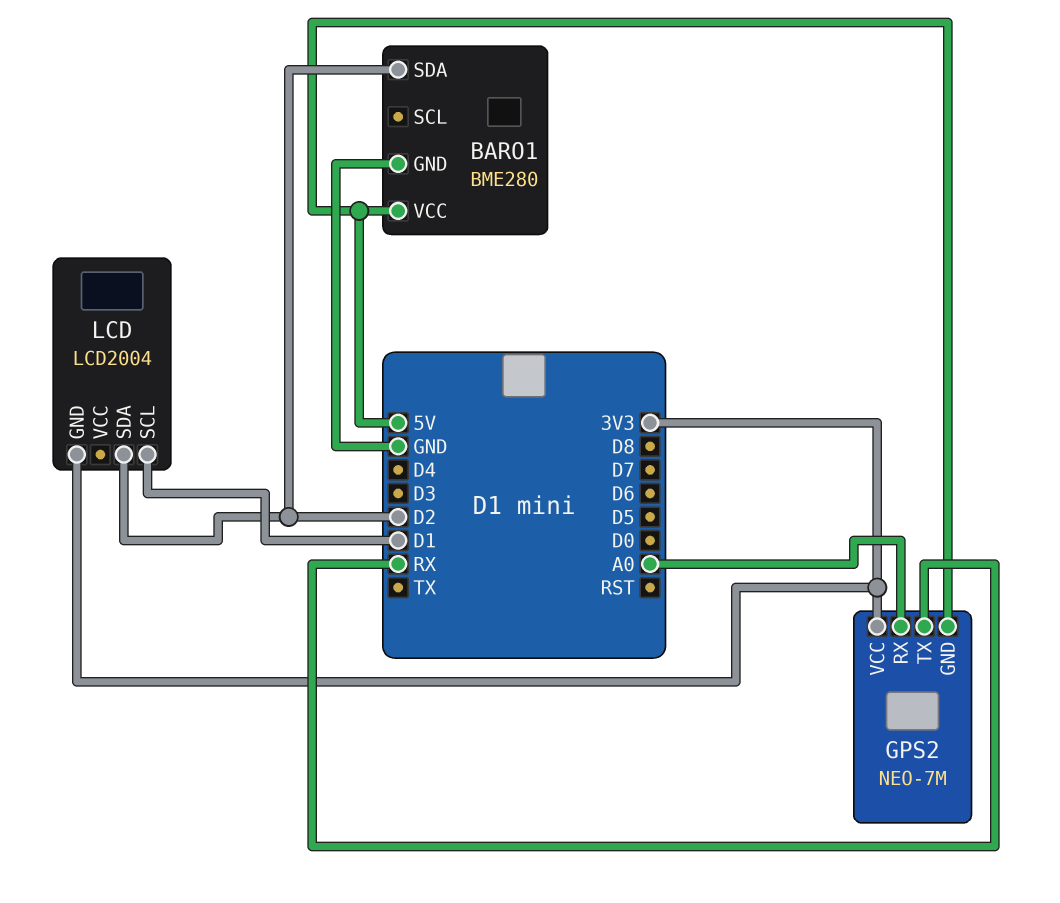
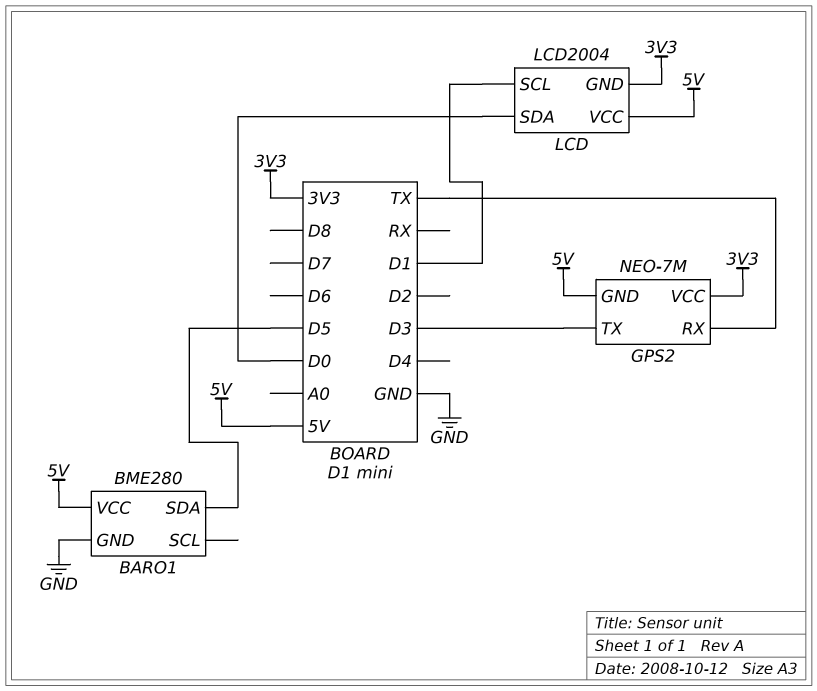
BARO1 pin SDA: D2 -> D5
GPS2 pin RX: A0 -> TX
GPS2 pin TX: RX -> D3
LCD pin SDA: D2 -> D0
LCD pin VCC: none -> 5V

